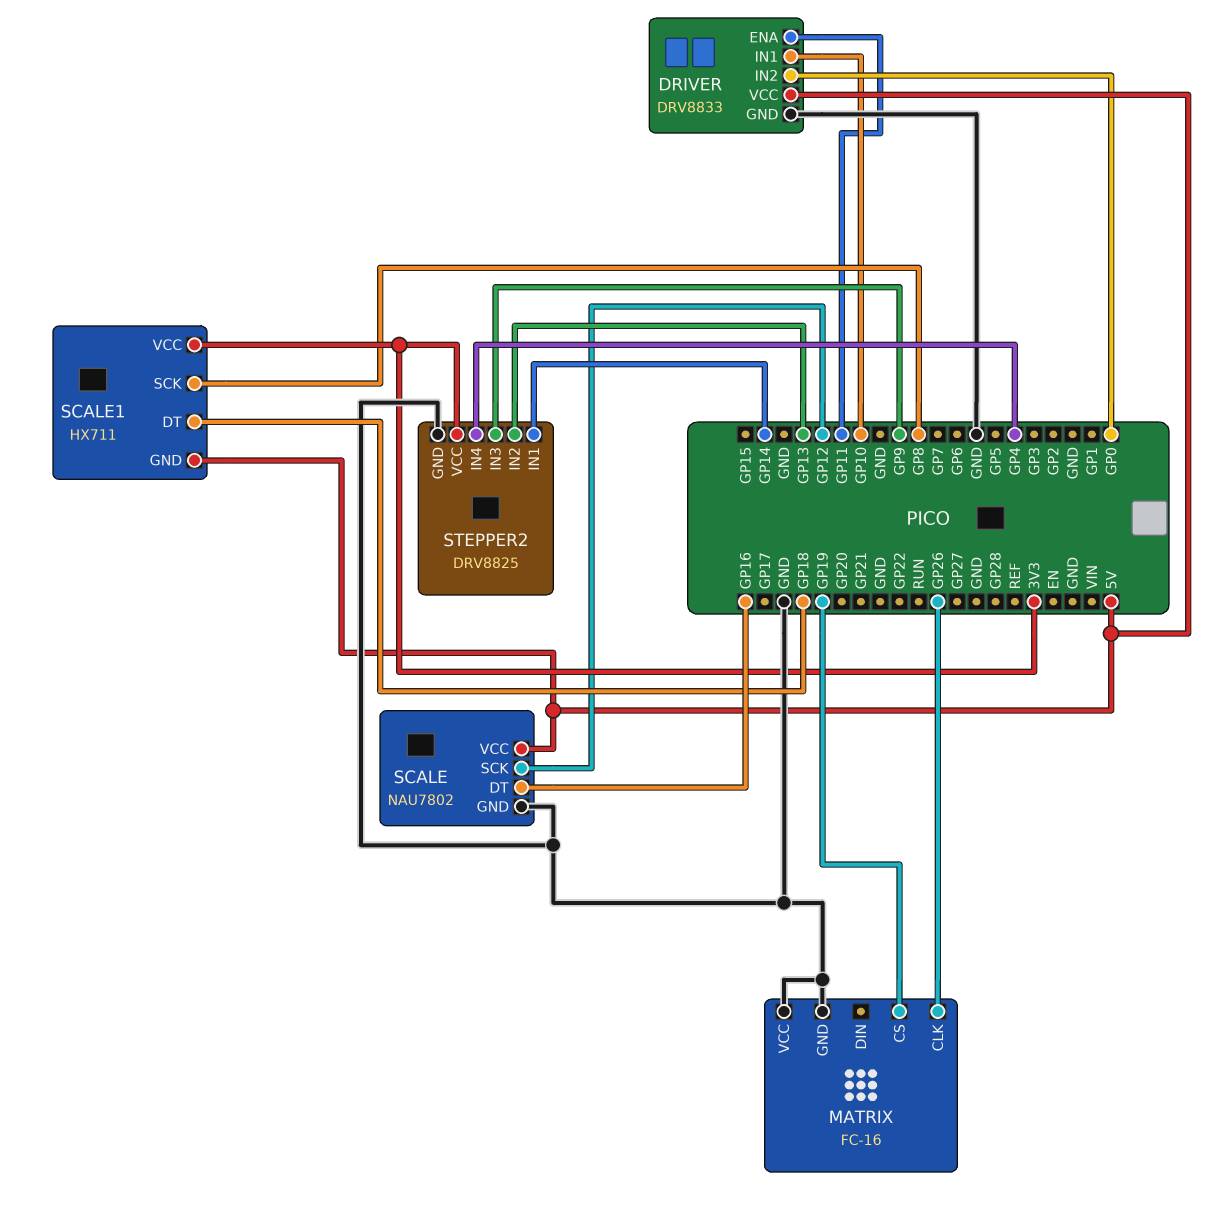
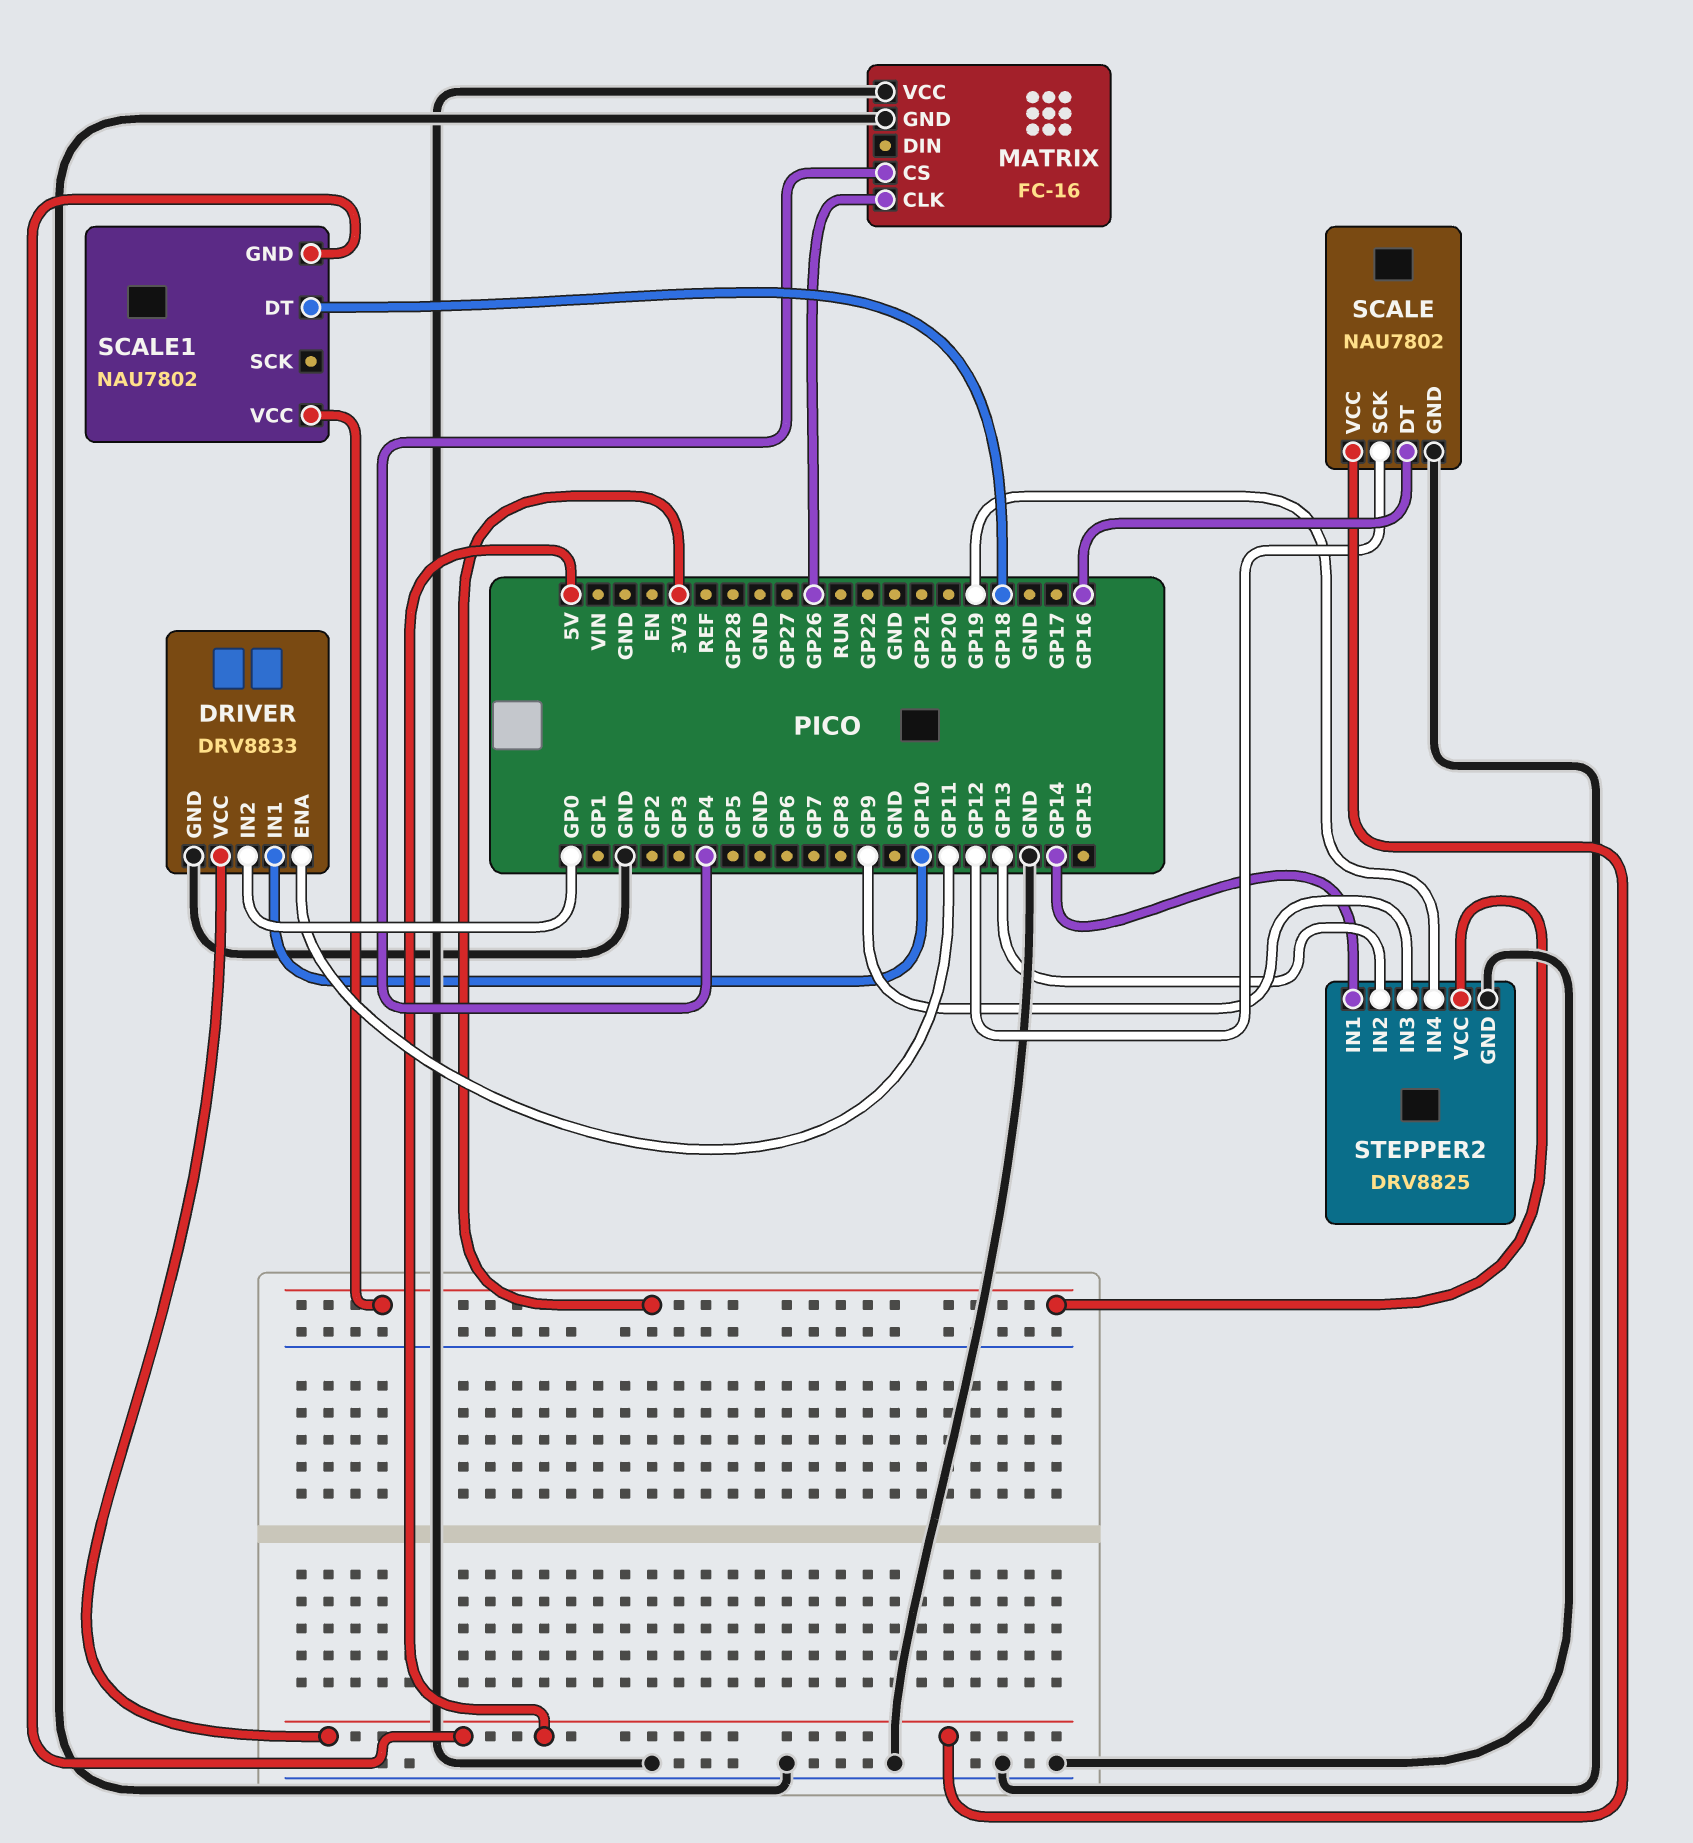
MATRIX pin CS: GP19 -> GP4
SCALE1: HX711 -> NAU7802
SCALE1 pin SCK: GP8 -> none
STEPPER2 pin IN4: GP4 -> GP19

